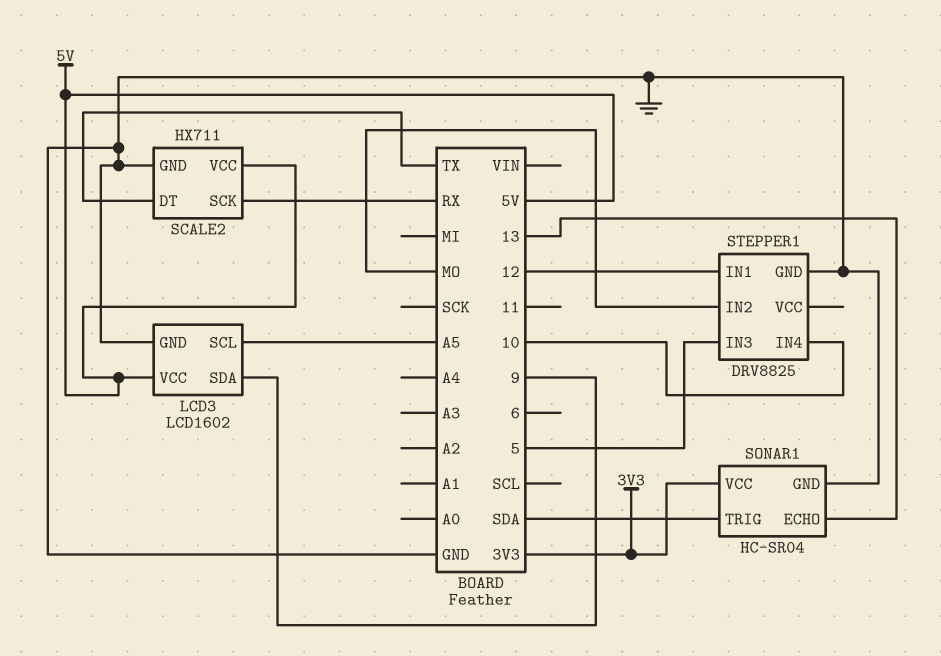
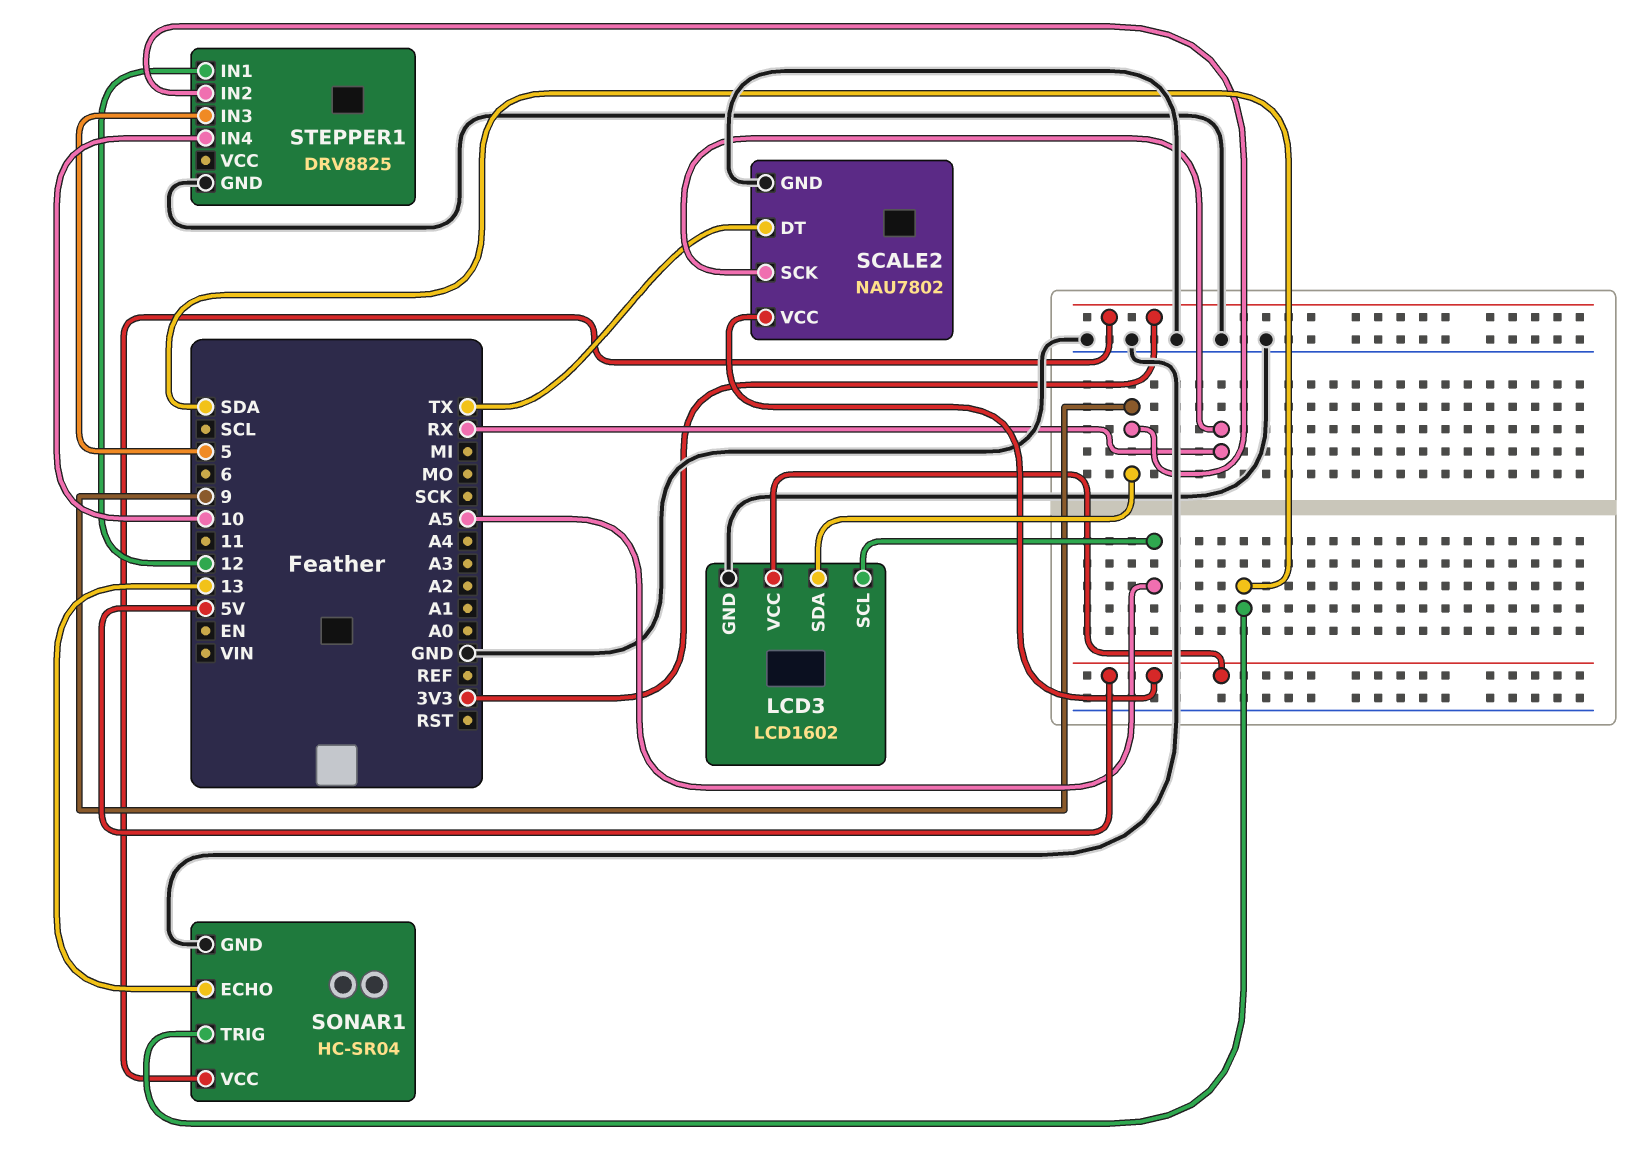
SCALE2: HX711 -> NAU7802
STEPPER1 pin IN2: MO -> 9

